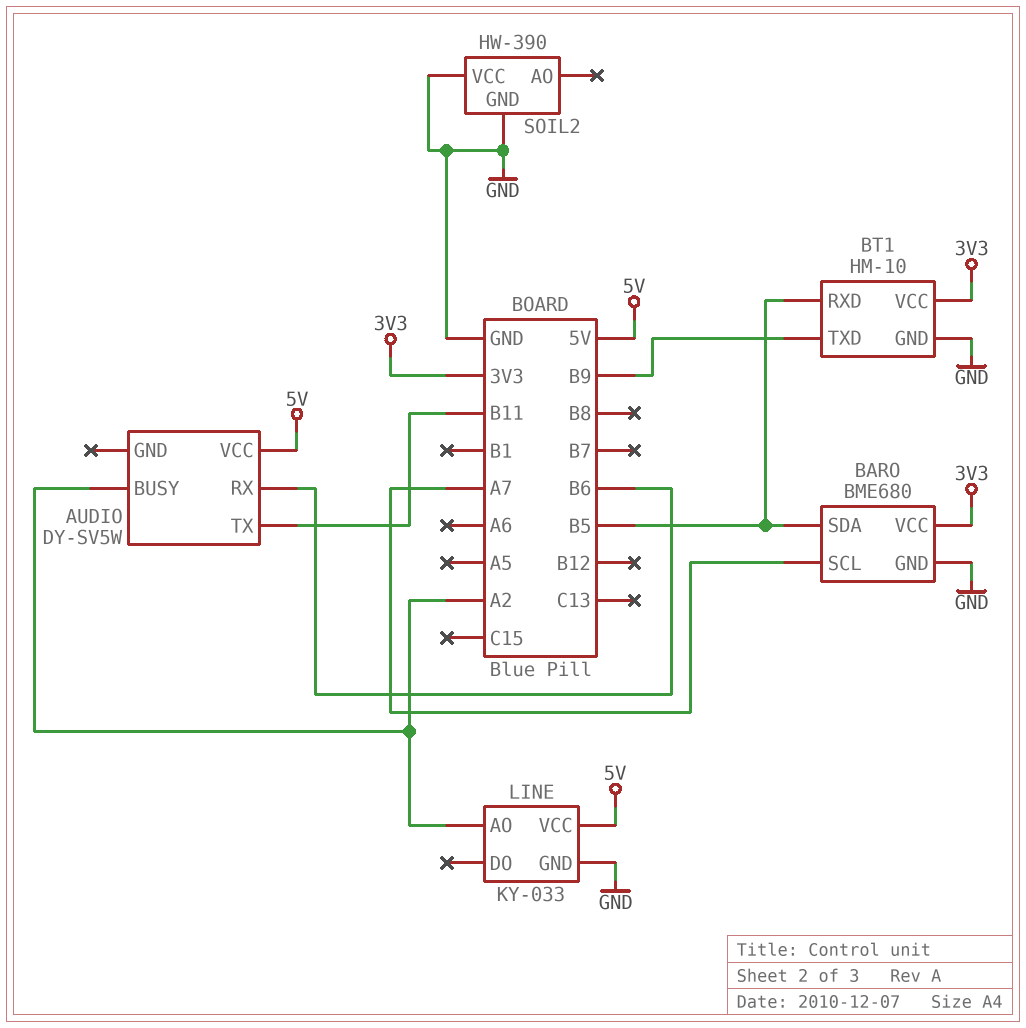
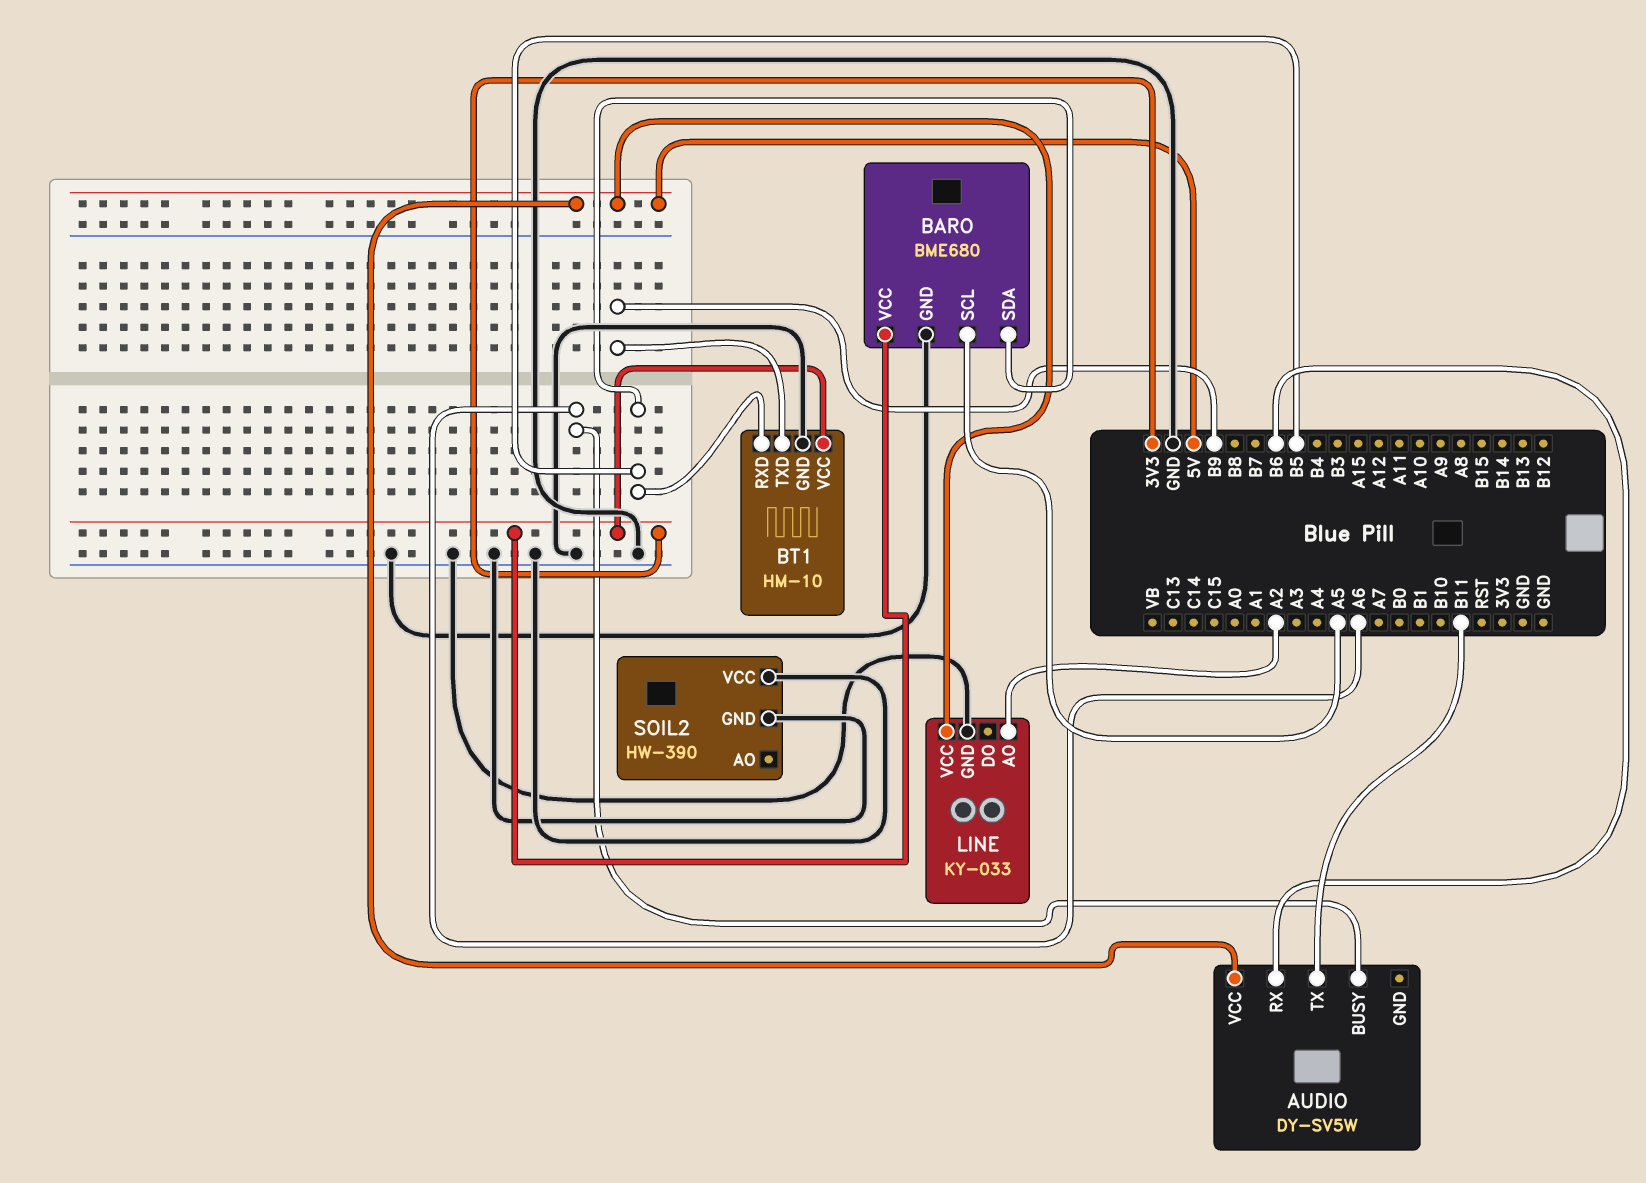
AUDIO pin BUSY: A2 -> A6
BARO pin SCL: A7 -> A5

